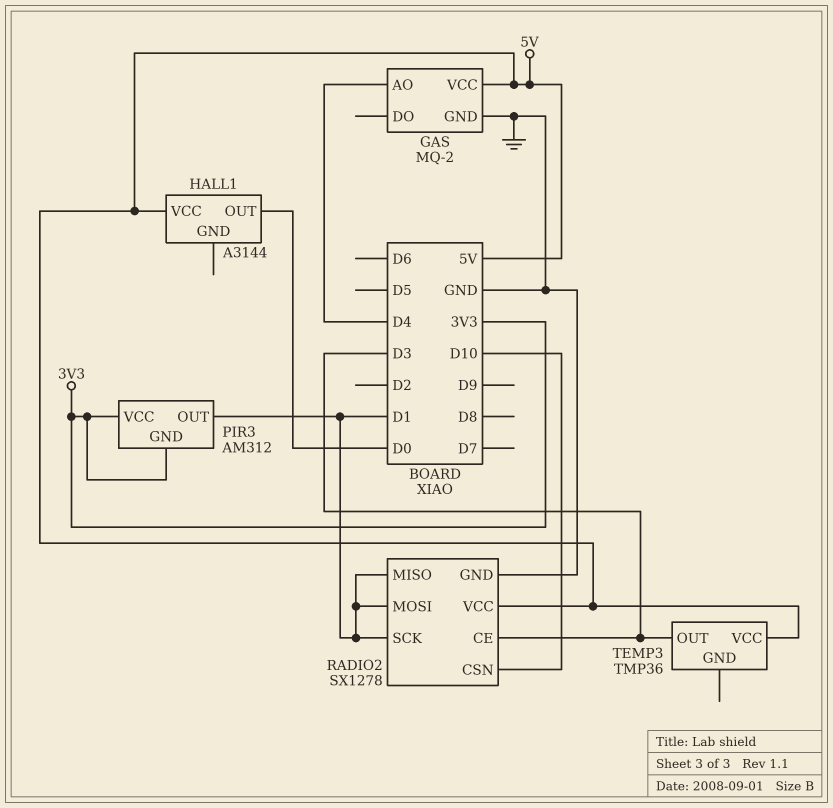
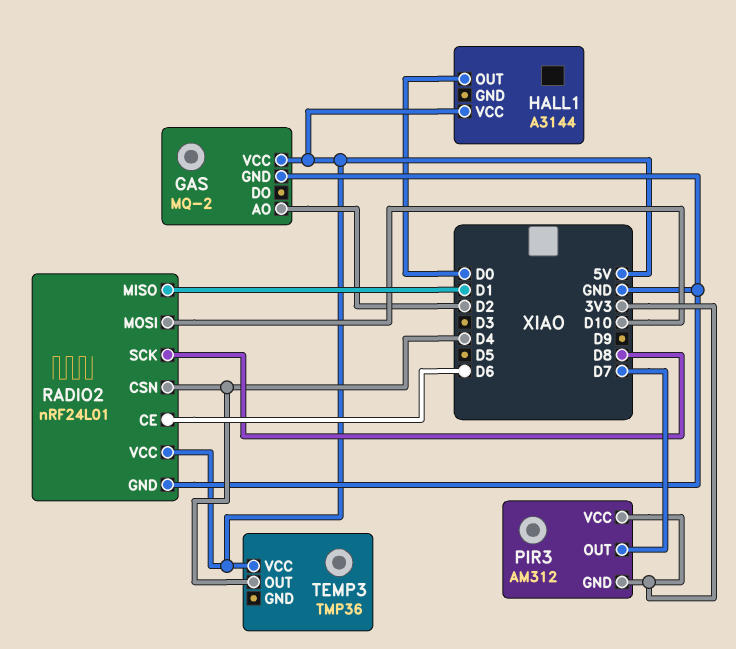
GAS pin AO: D4 -> D2
PIR3 pin OUT: D1 -> D7
RADIO2: SX1278 -> nRF24L01
RADIO2 pin CE: D3 -> D6
RADIO2 pin CSN: D10 -> D4
RADIO2 pin MOSI: D1 -> D10
RADIO2 pin SCK: D1 -> D8
TEMP3 pin OUT: D3 -> D4

